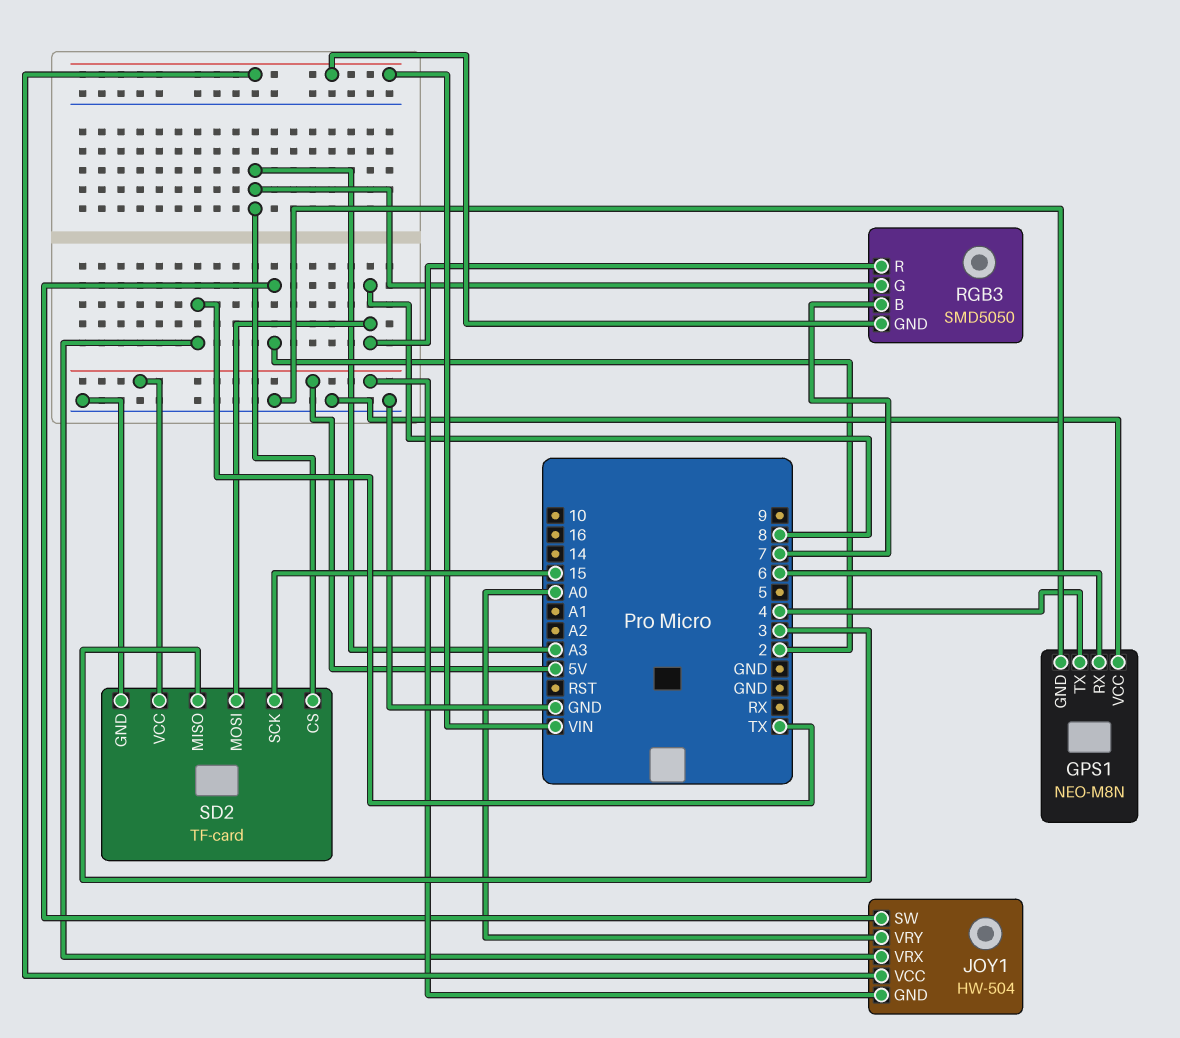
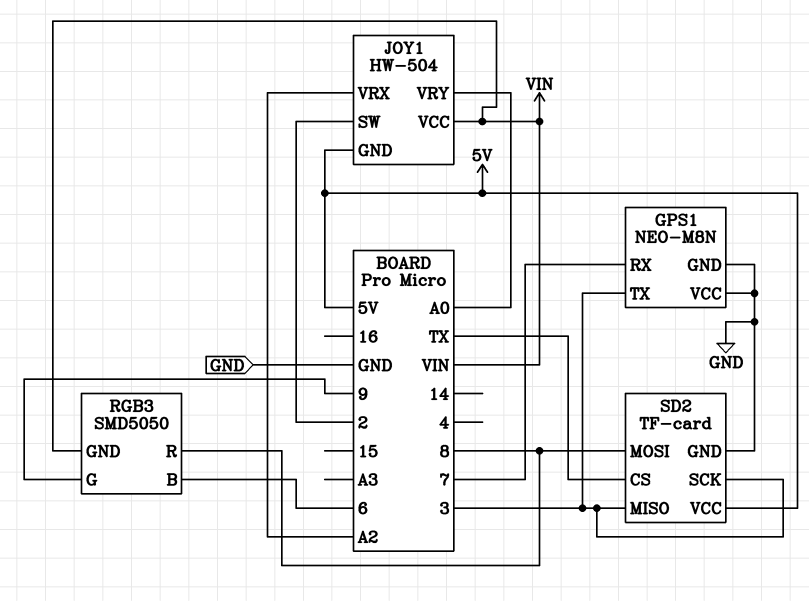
GPS1 pin RX: 6 -> 7
GPS1 pin TX: 4 -> 3
JOY1 pin VRX: TX -> A2
RGB3 pin B: 7 -> 6
RGB3 pin G: A3 -> 9
SD2 pin CS: A3 -> TX
SD2 pin SCK: 15 -> 3

